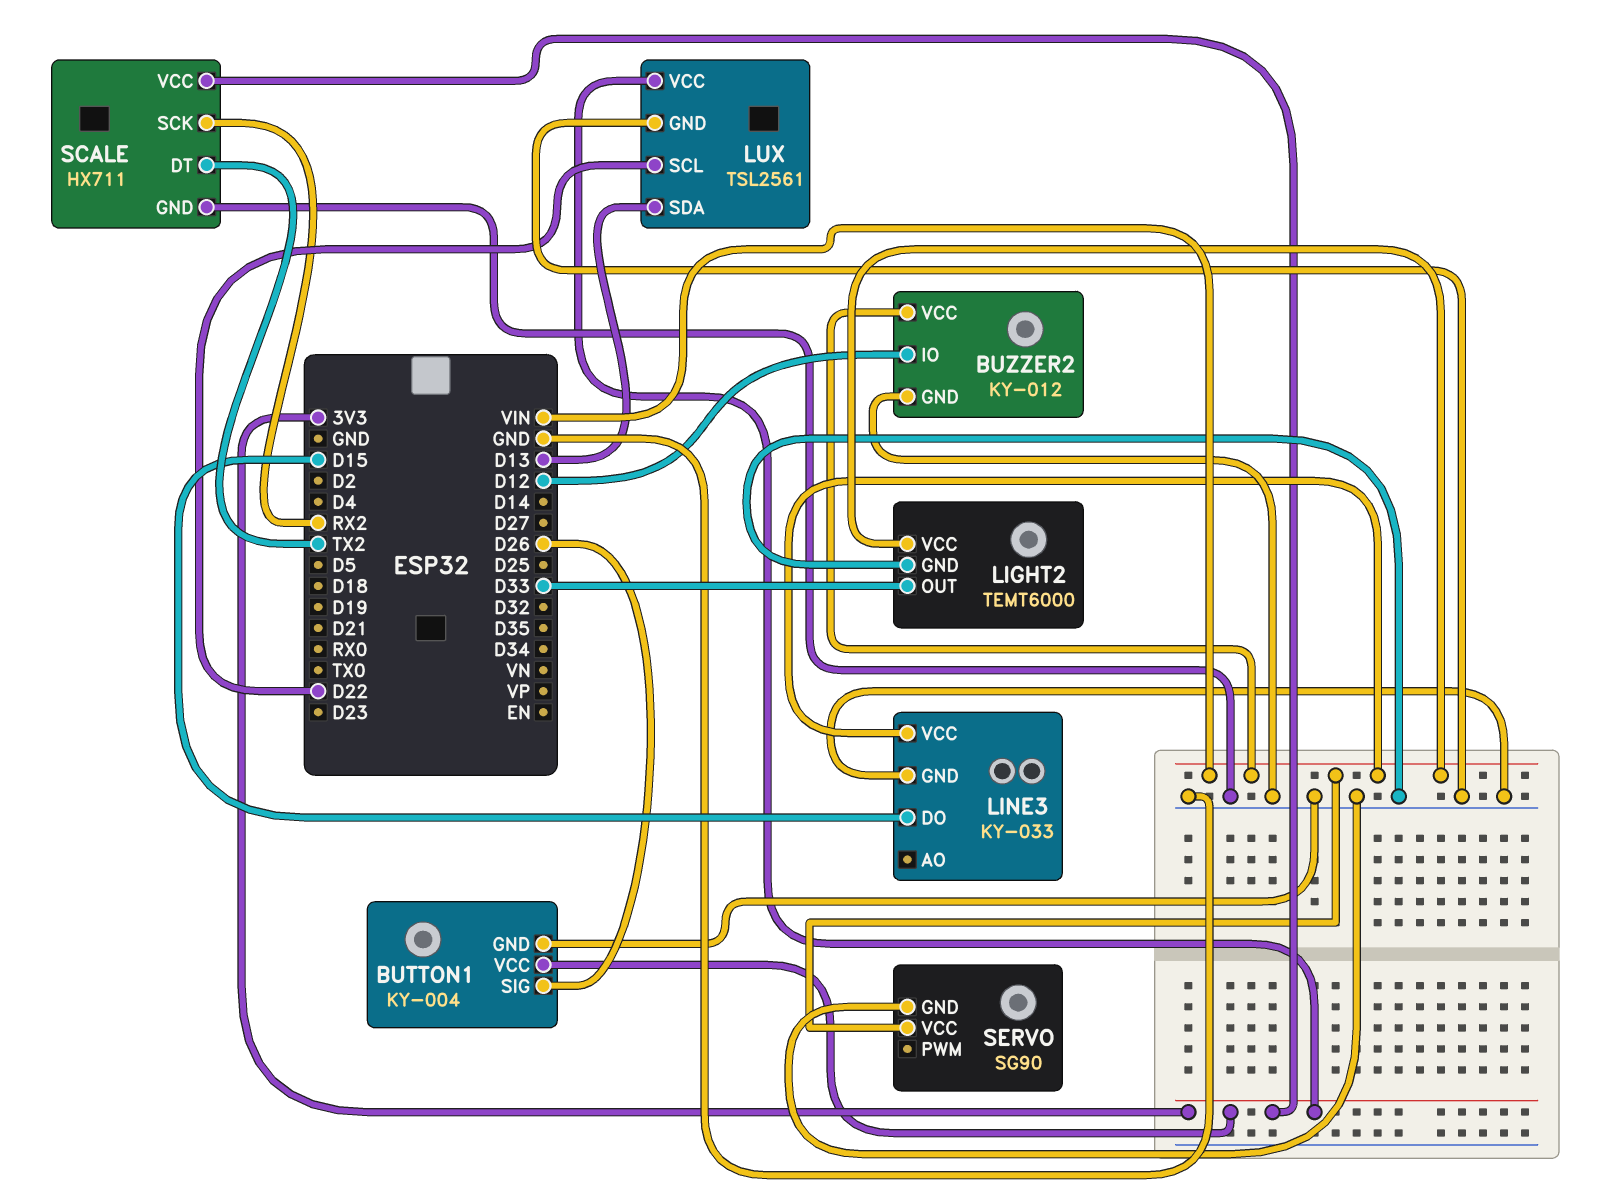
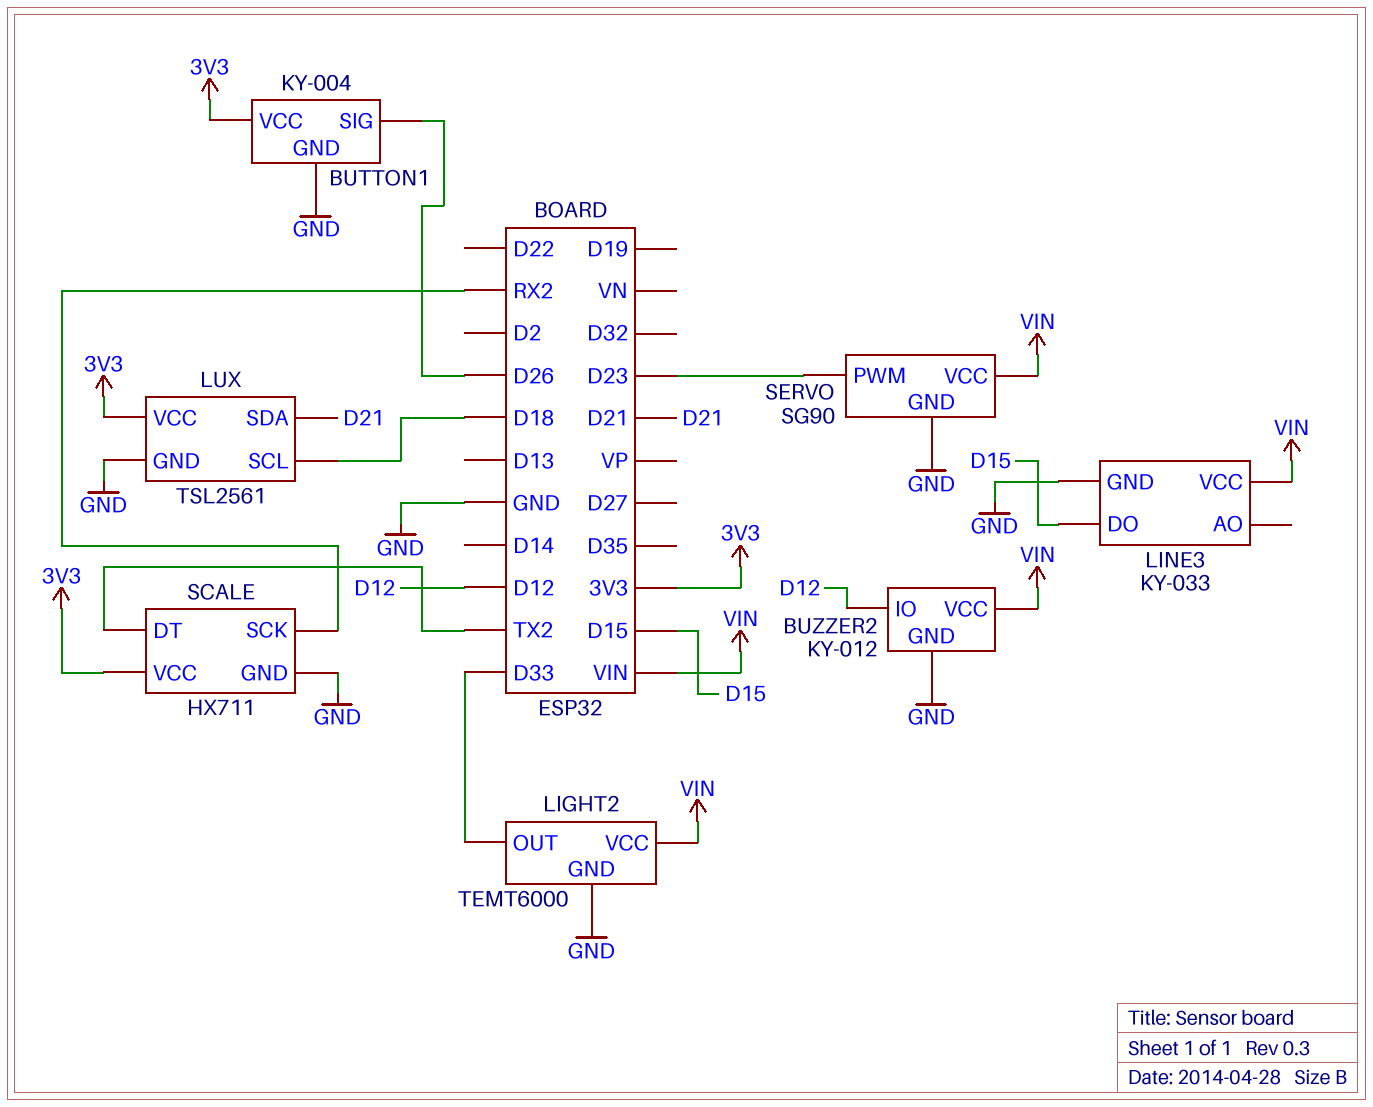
LUX pin SCL: D22 -> D18
LUX pin SDA: D13 -> D21
SERVO pin PWM: none -> D23

